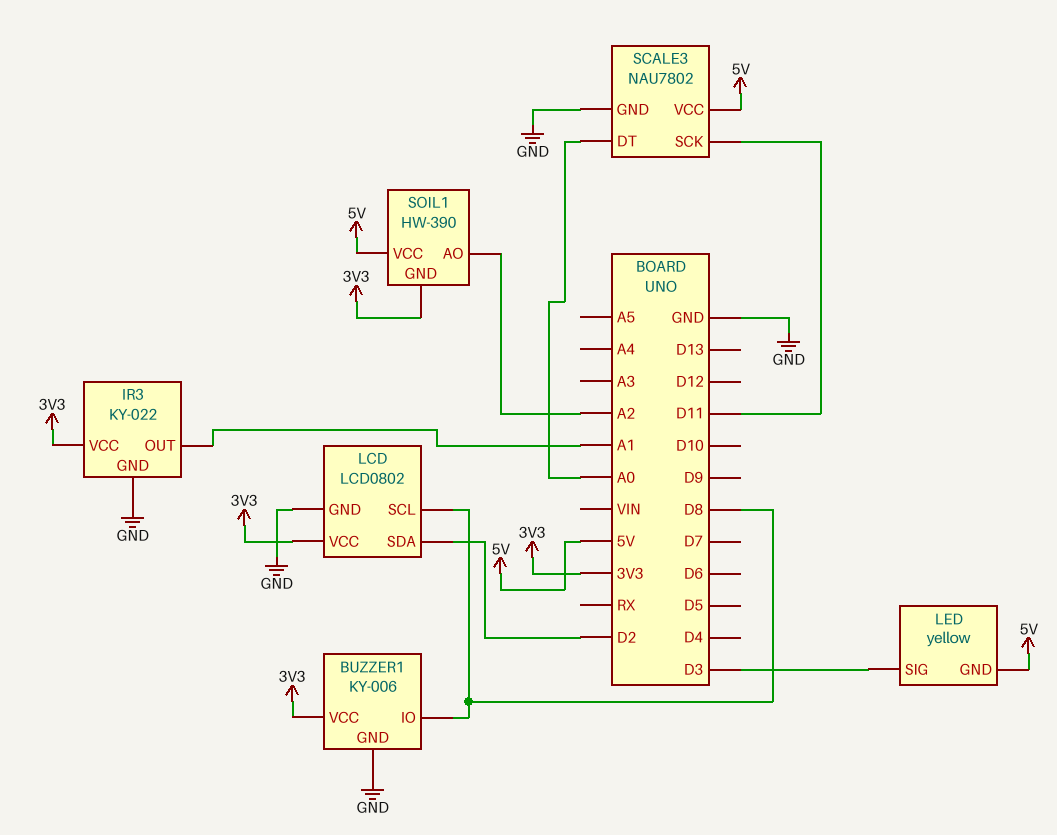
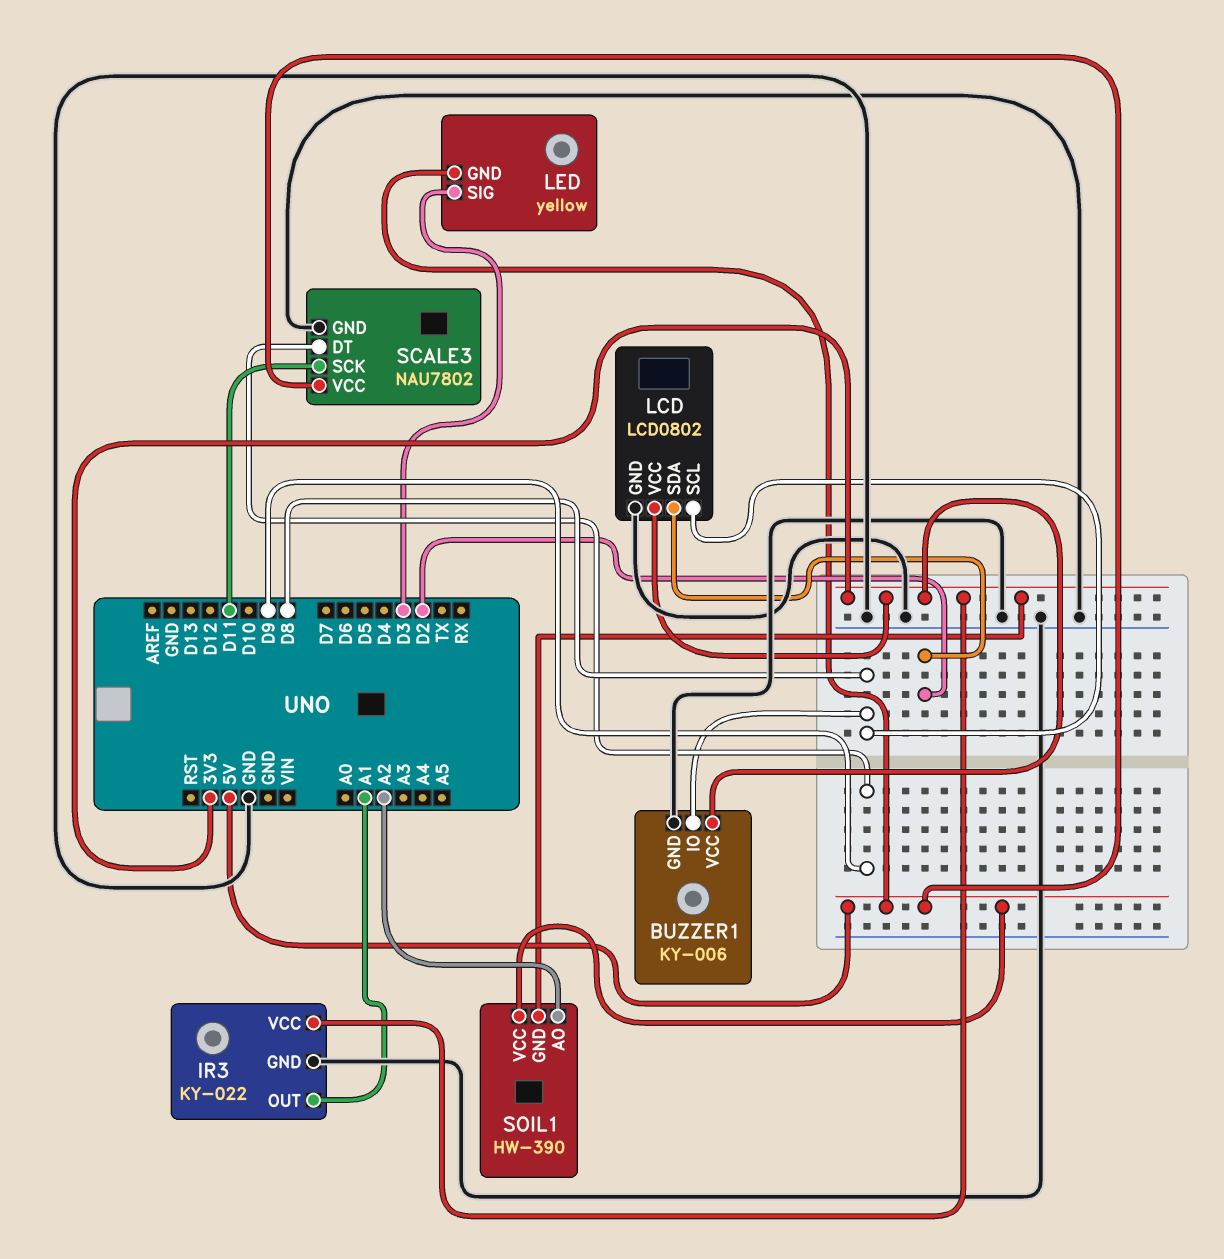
SCALE3 pin DT: A0 -> D9

